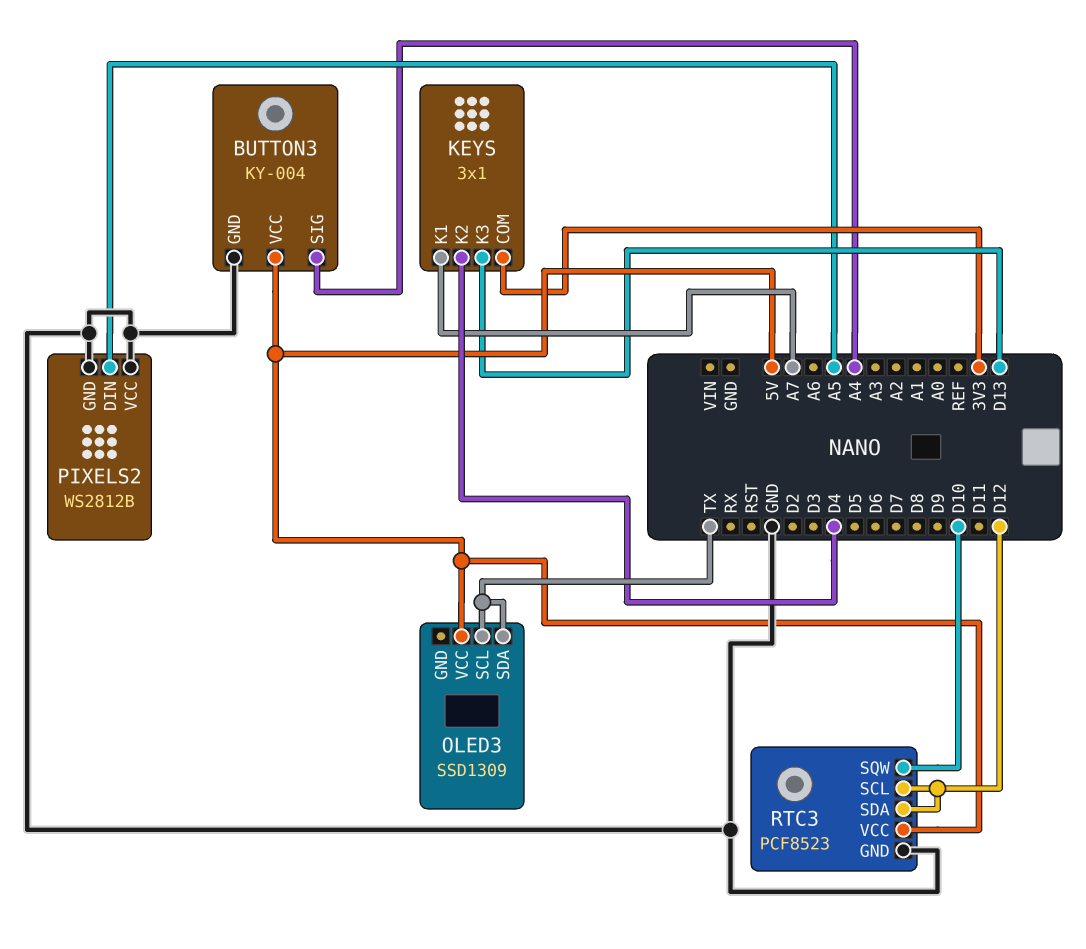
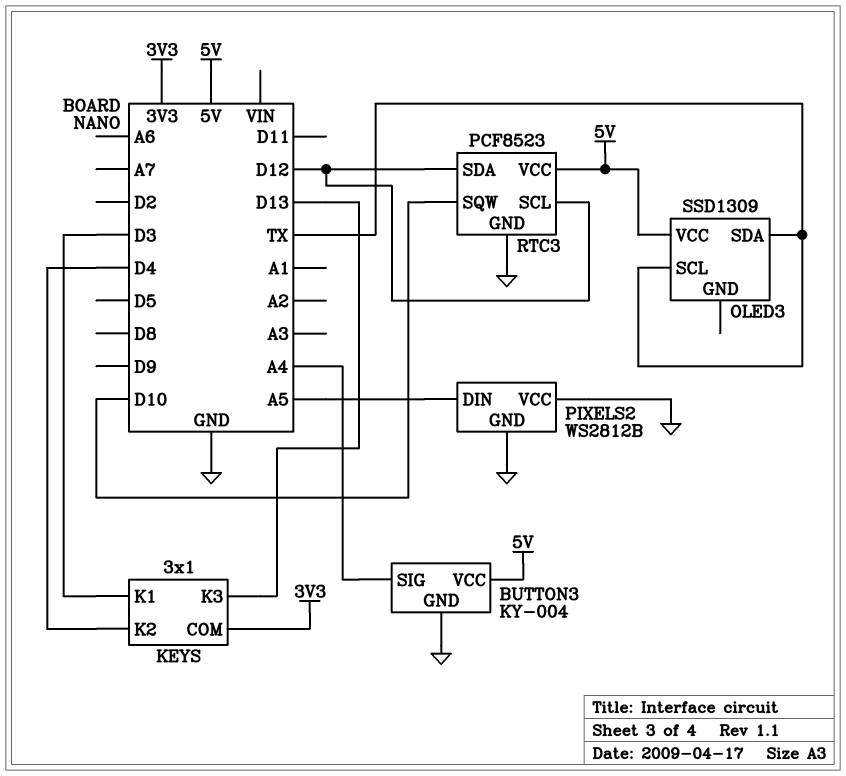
KEYS pin K1: A7 -> D3

